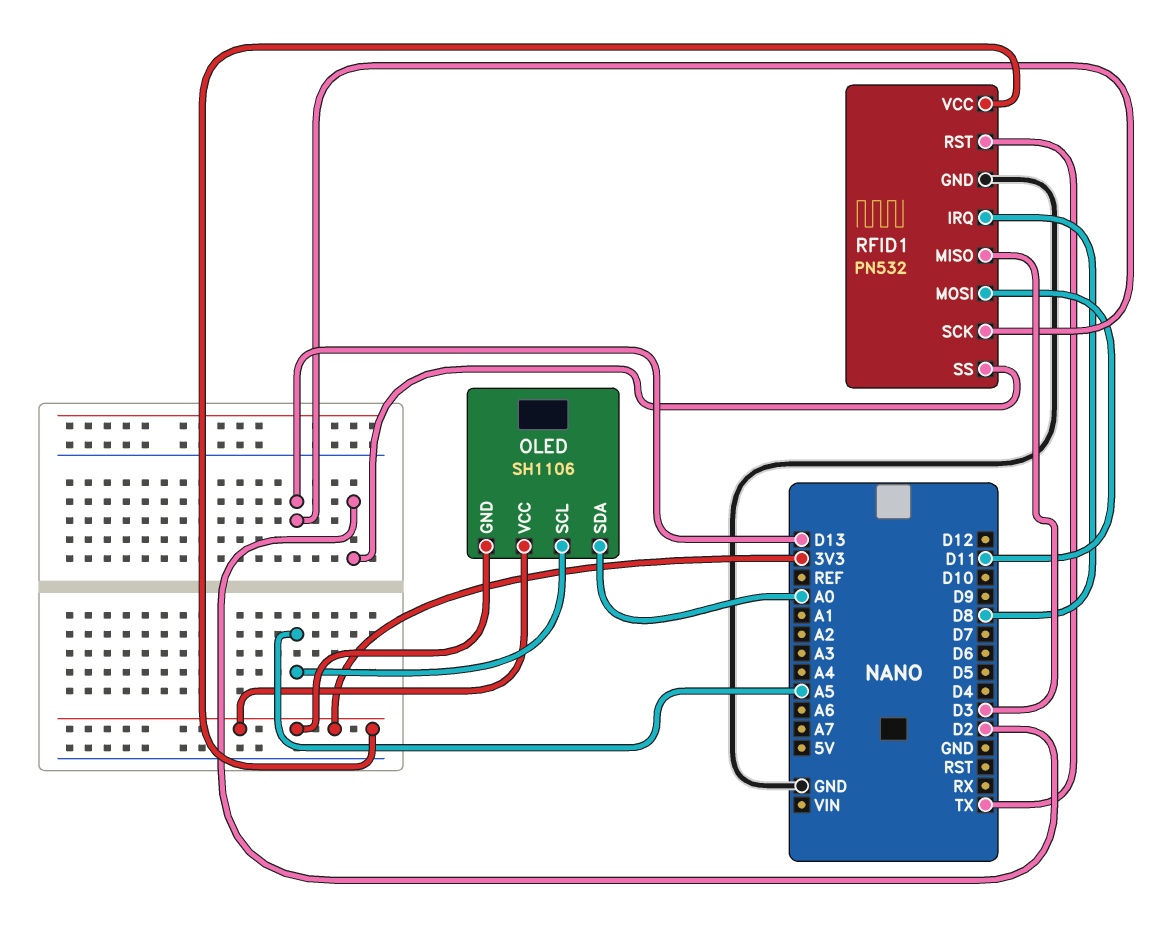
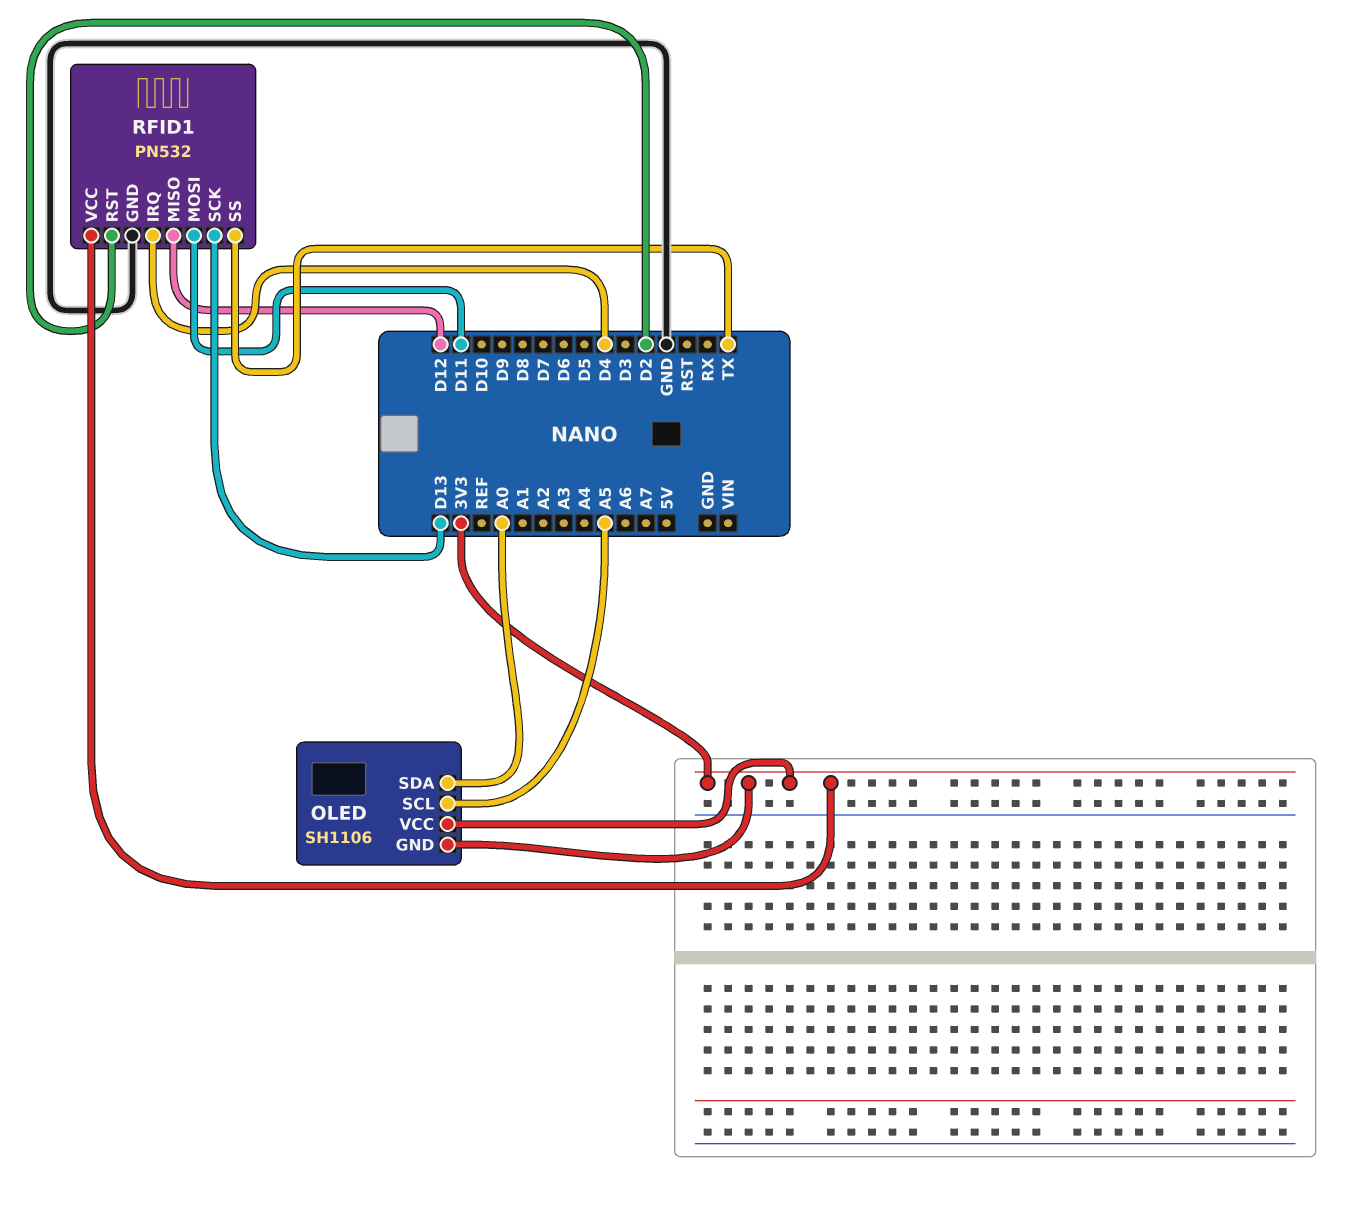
RFID1 pin IRQ: D8 -> D4
RFID1 pin MISO: D3 -> D12
RFID1 pin RST: TX -> D2
RFID1 pin SS: D2 -> TX

